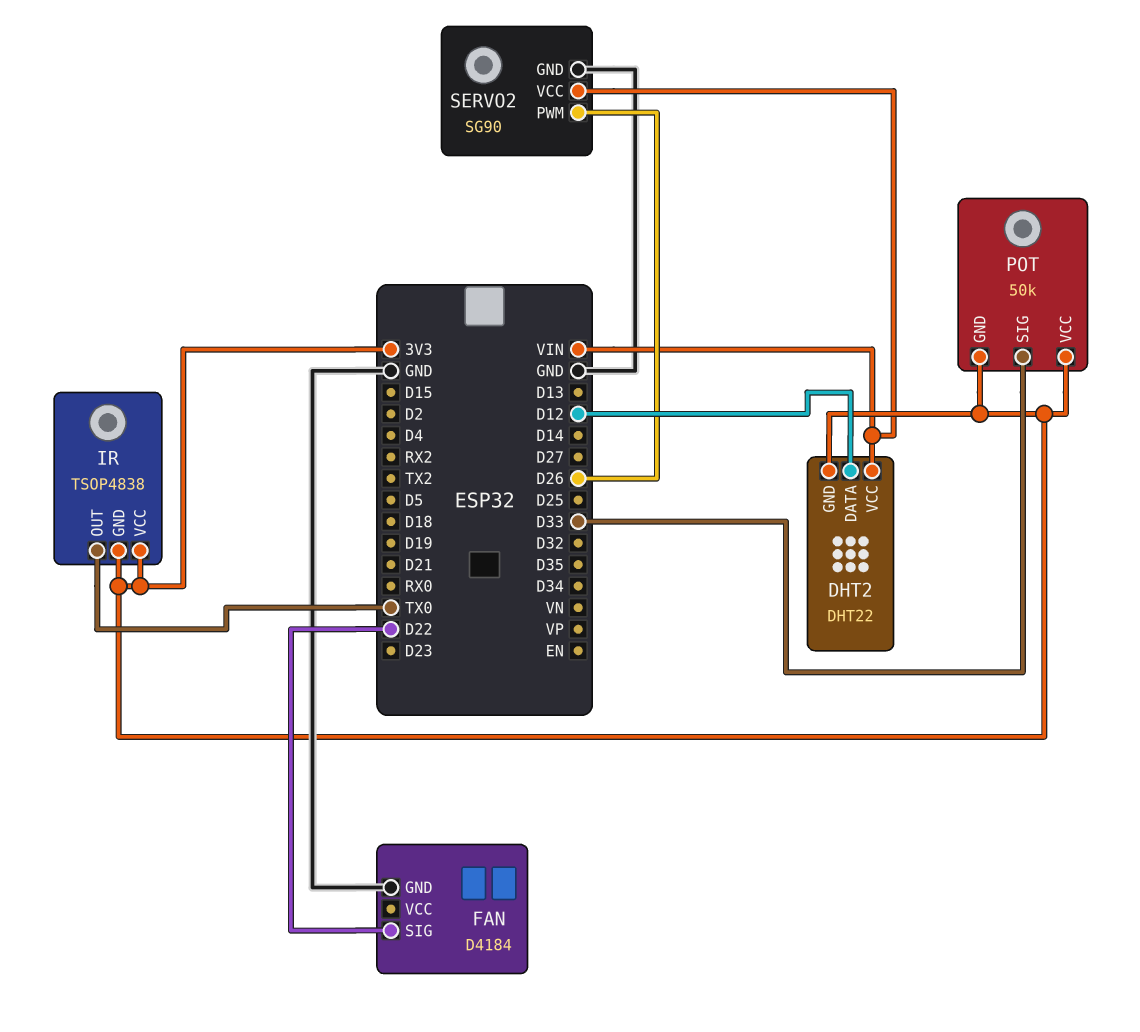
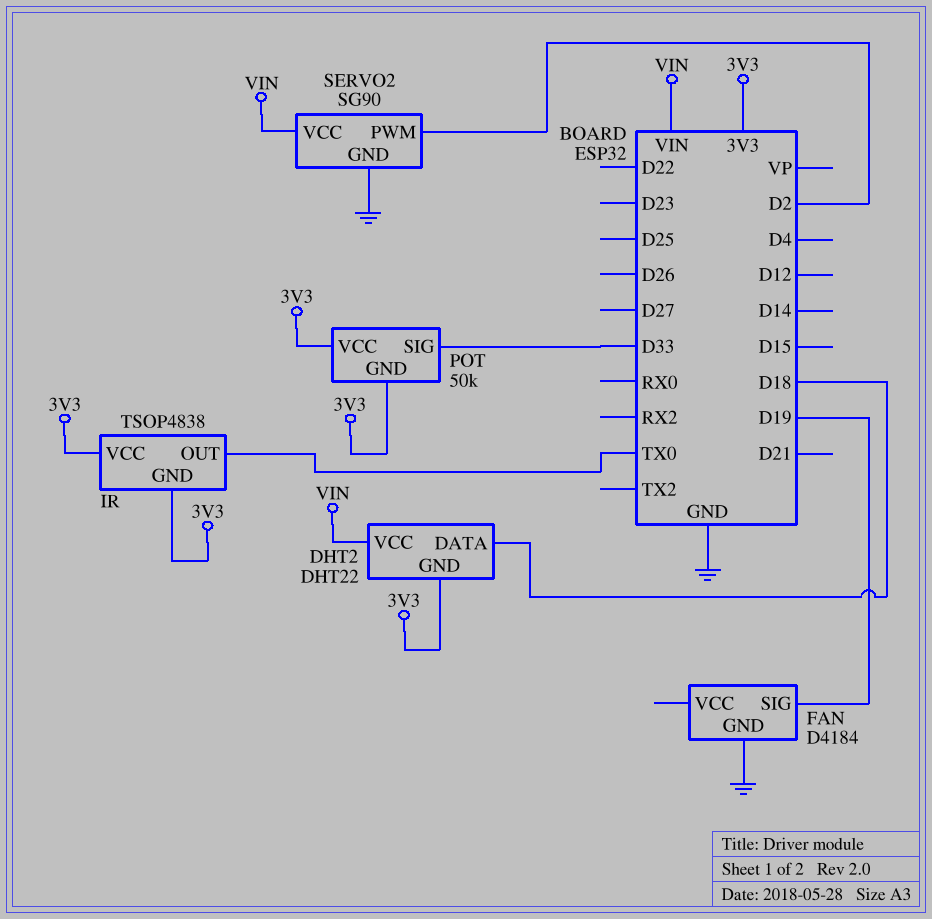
DHT2 pin DATA: D12 -> D18
FAN pin SIG: D22 -> D19
SERVO2 pin PWM: D26 -> D2

